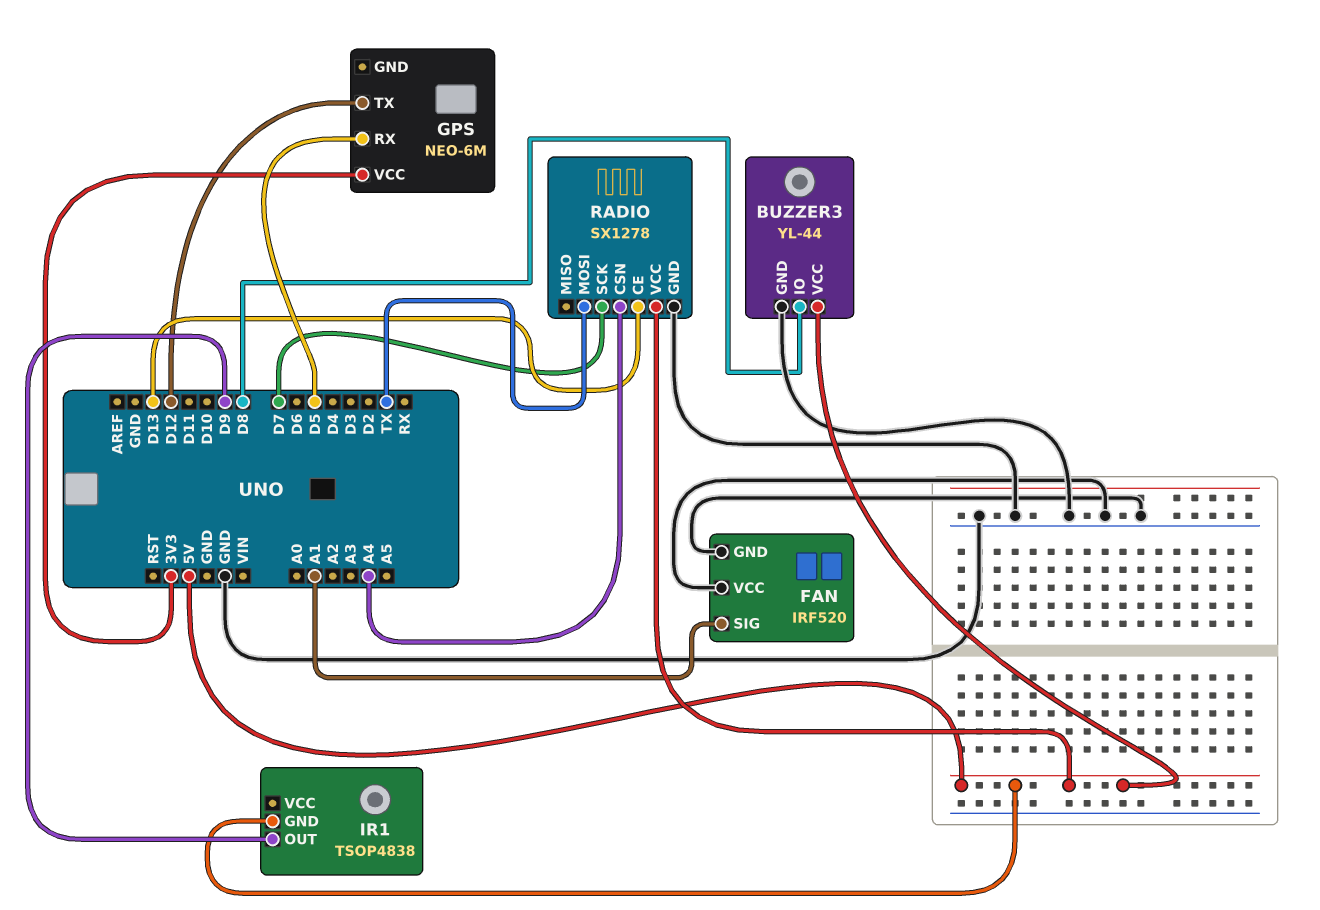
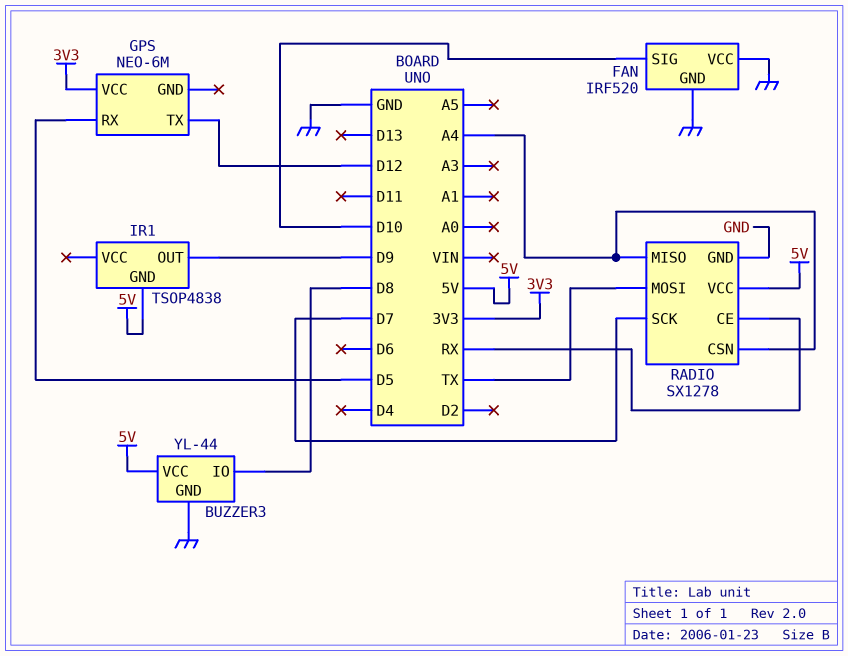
FAN pin SIG: A1 -> D10
RADIO pin CE: D13 -> RX
RADIO pin MISO: none -> A4

